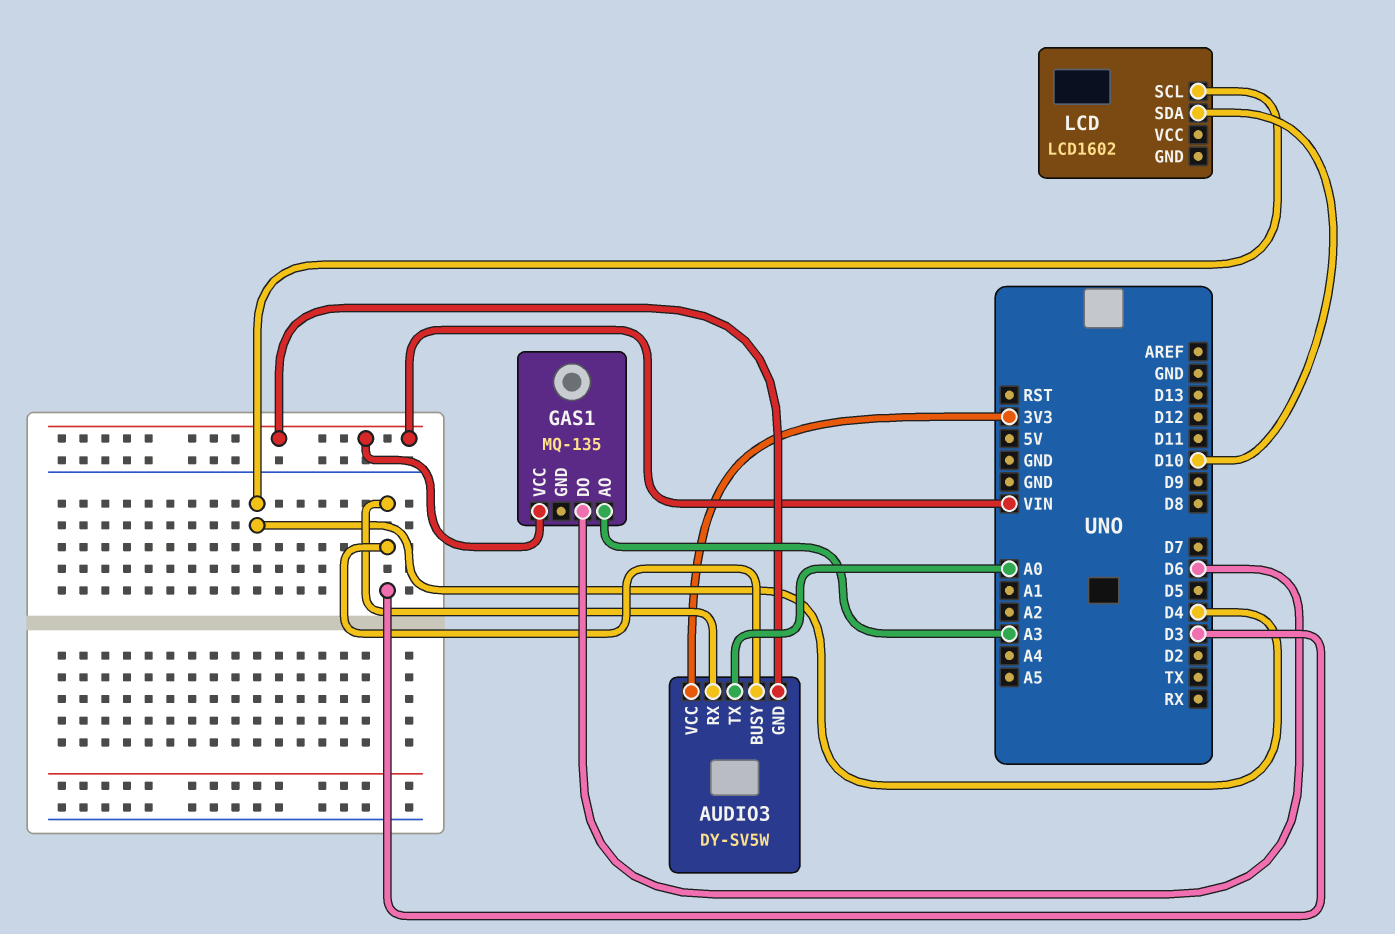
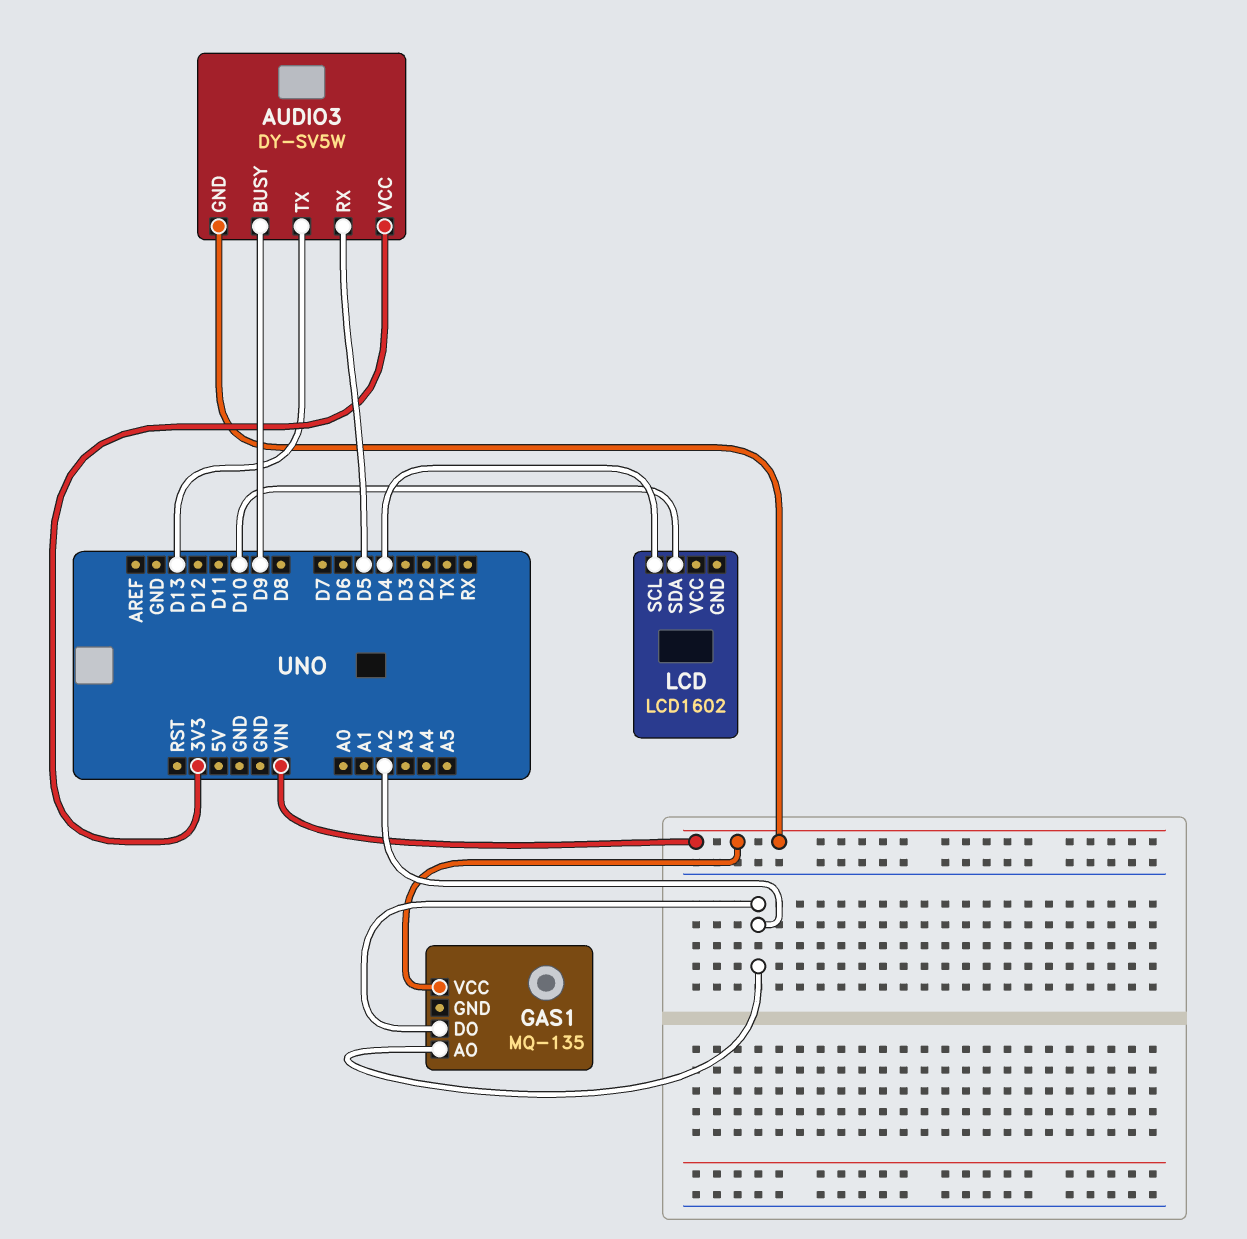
AUDIO3 pin BUSY: D3 -> D9
AUDIO3 pin RX: D3 -> D5
AUDIO3 pin TX: A0 -> D13
GAS1 pin AO: A3 -> A2
GAS1 pin DO: D6 -> A2

